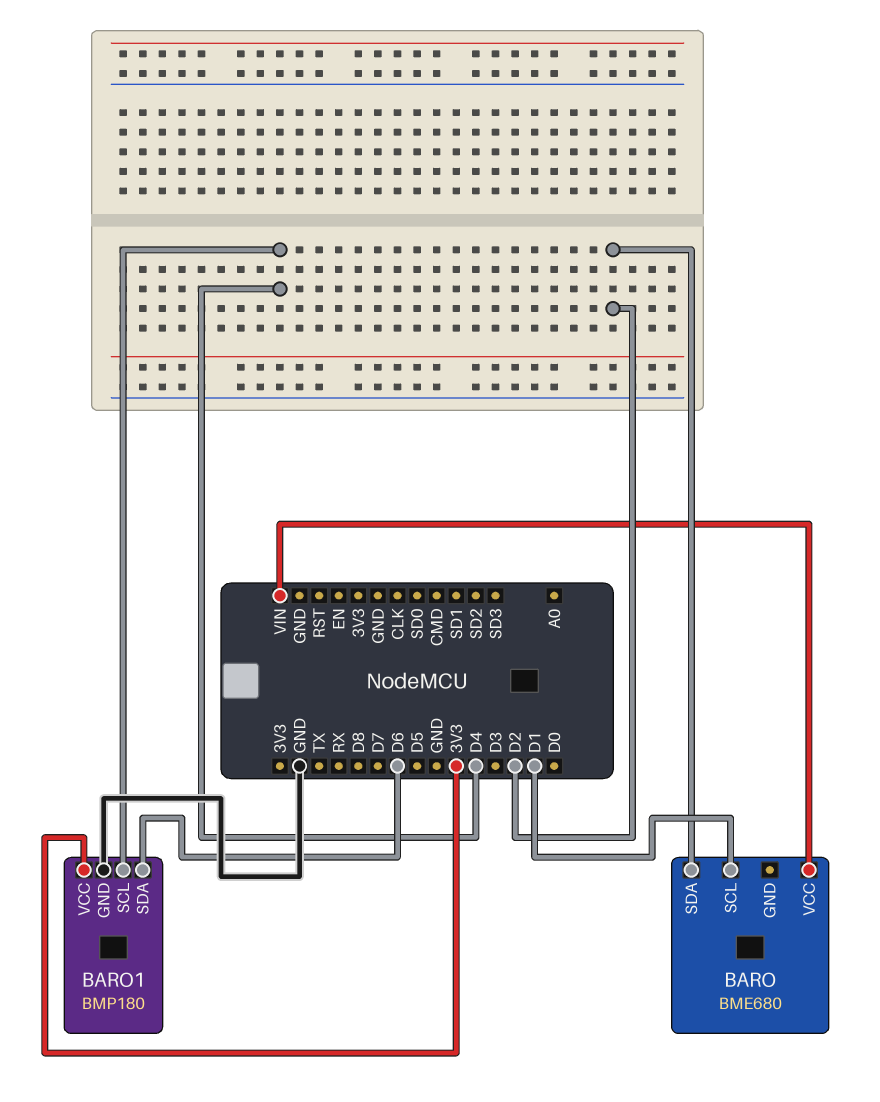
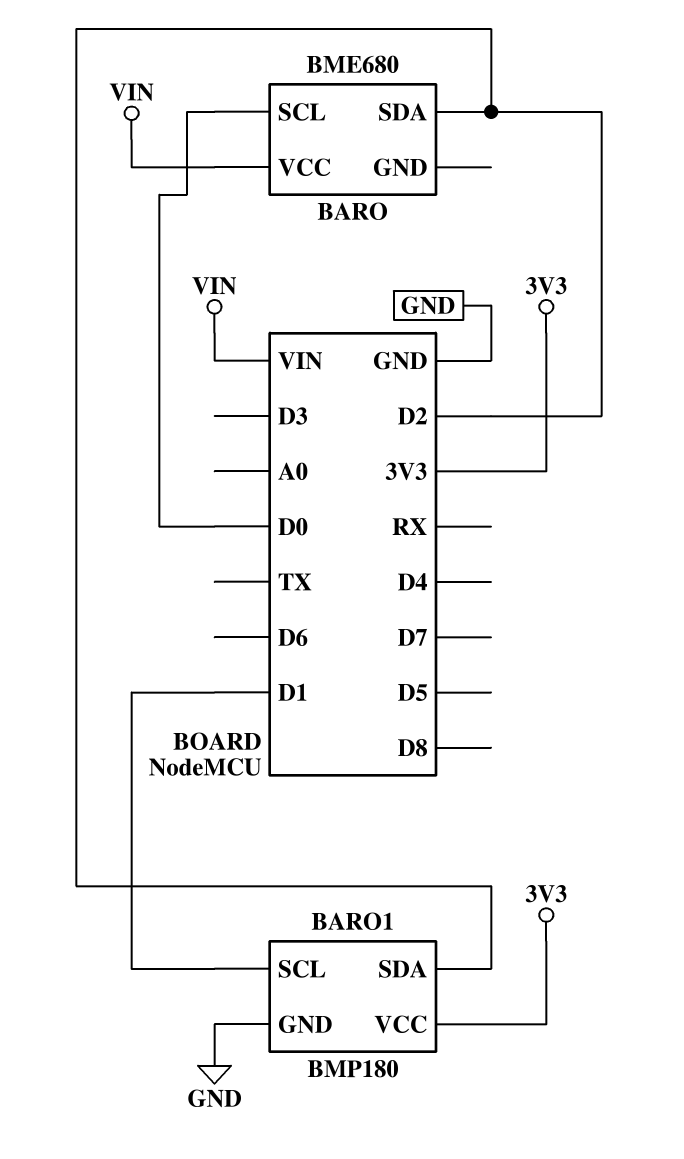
BARO pin SCL: D1 -> D0
BARO1 pin SCL: D4 -> D1
BARO1 pin SDA: D6 -> D2

